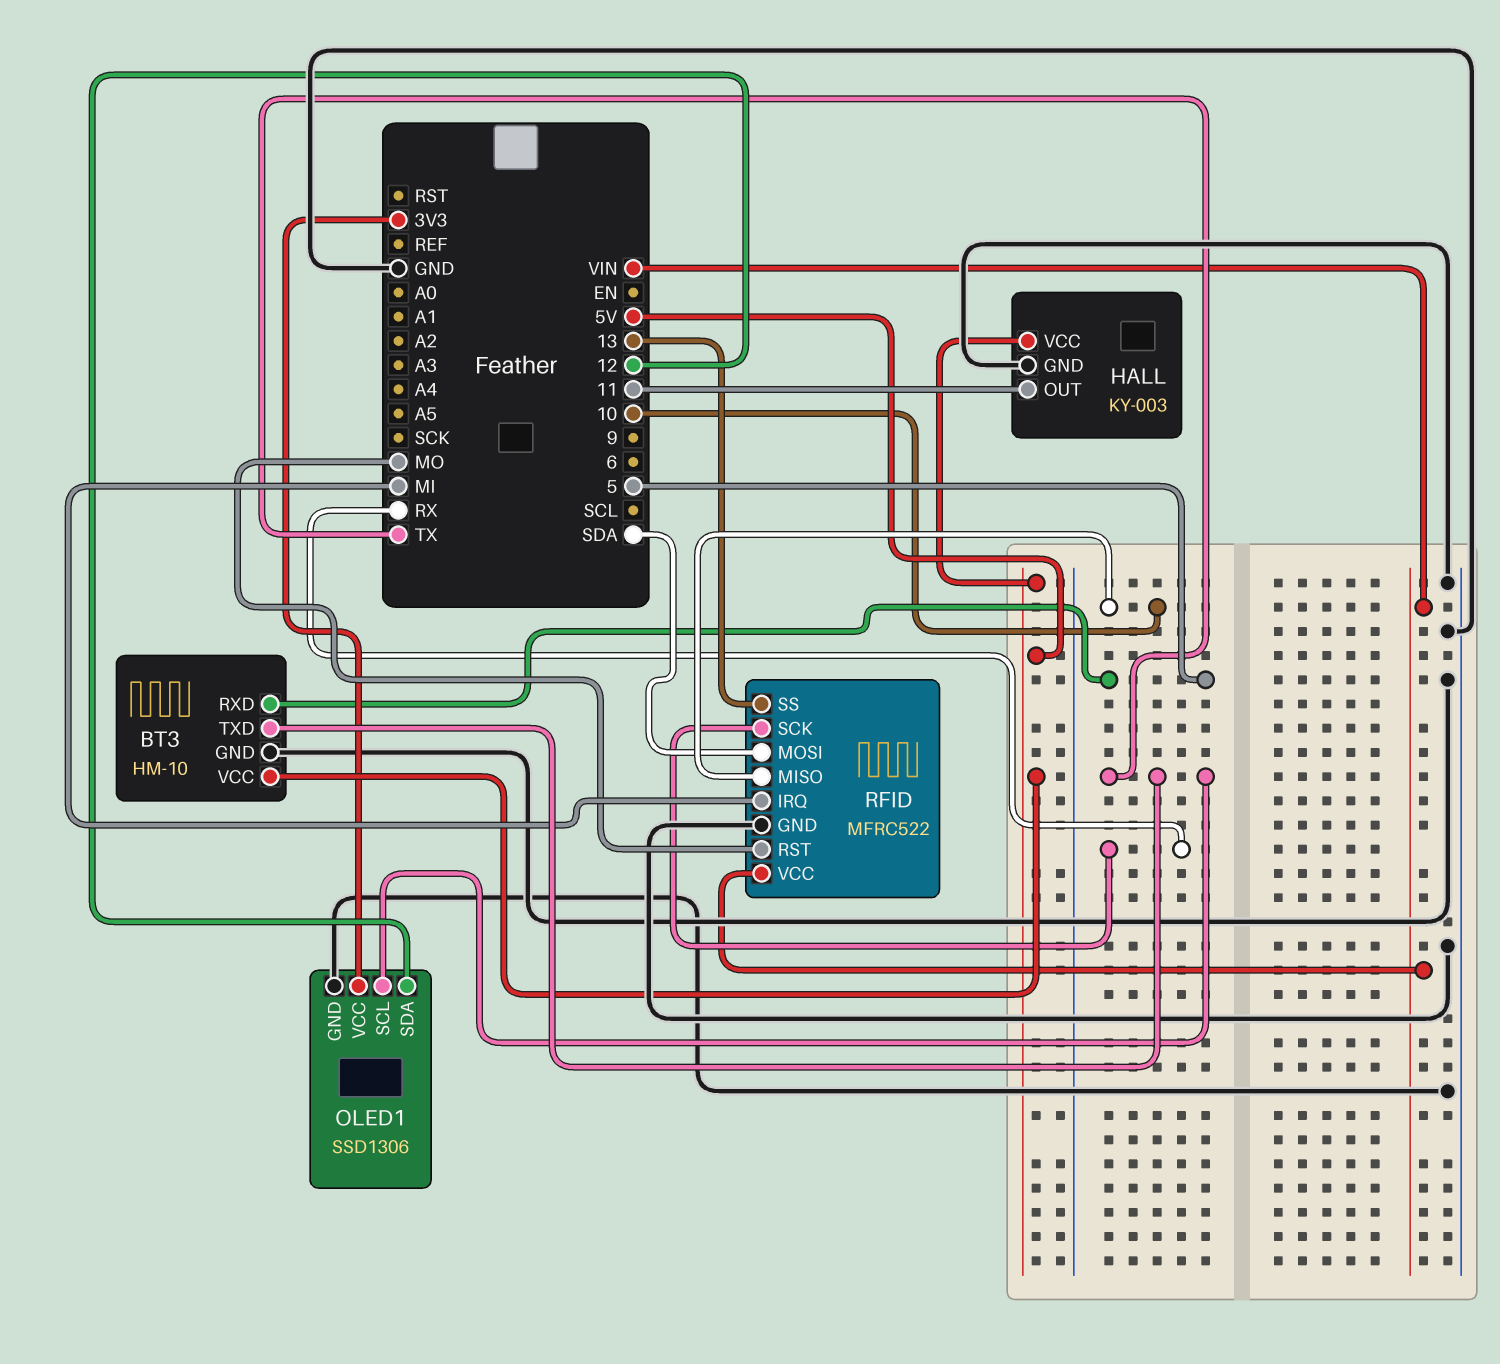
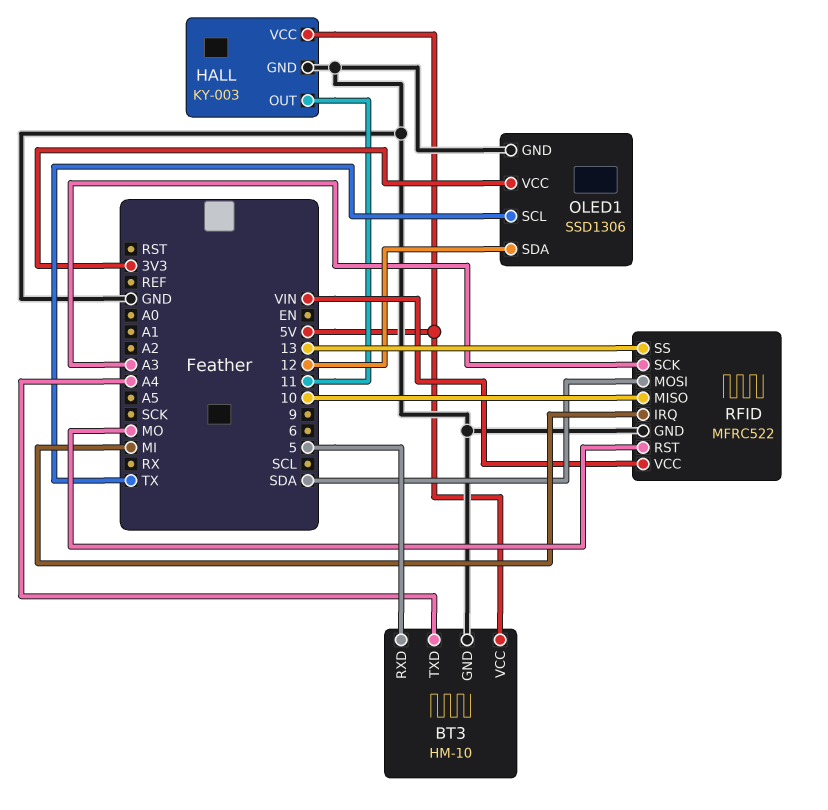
BT3 pin TXD: TX -> A4
RFID pin SCK: RX -> A3

